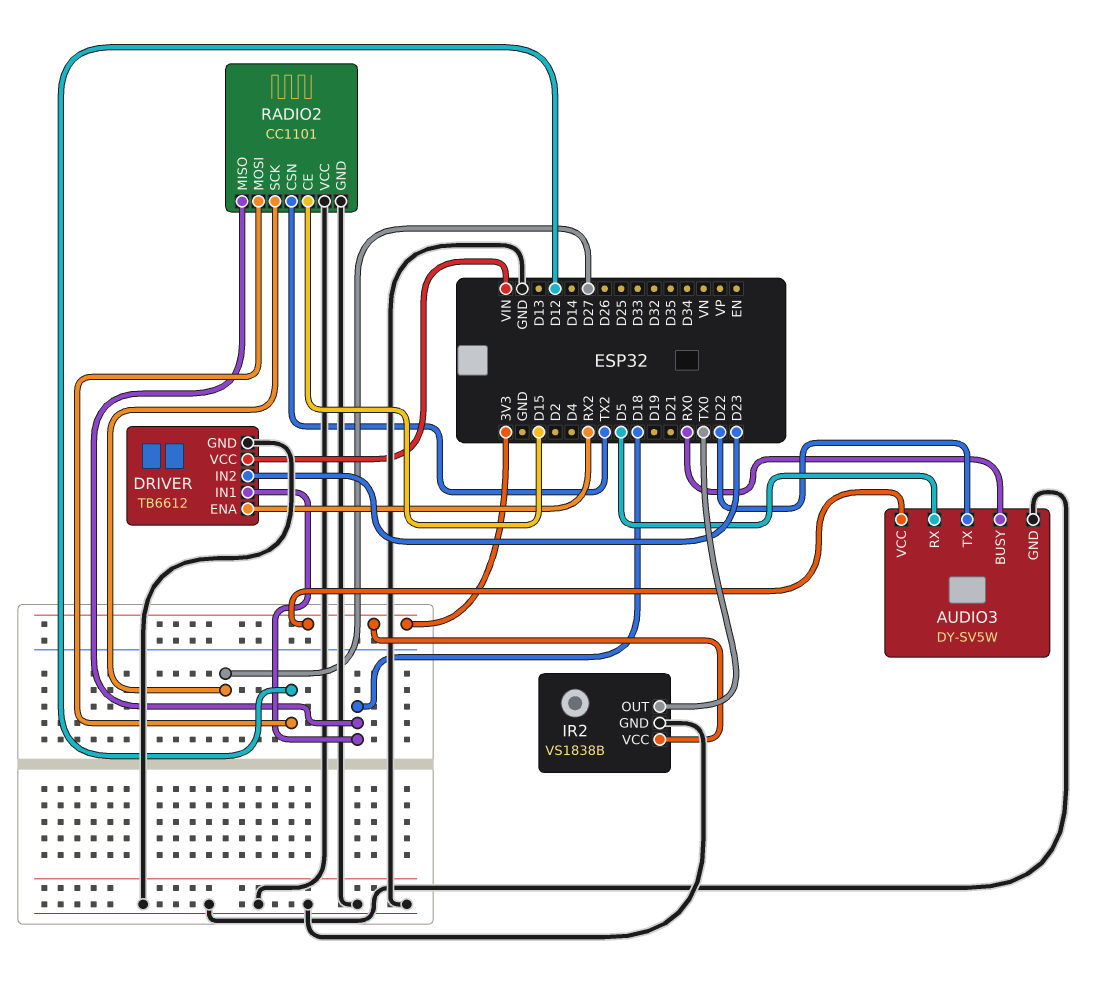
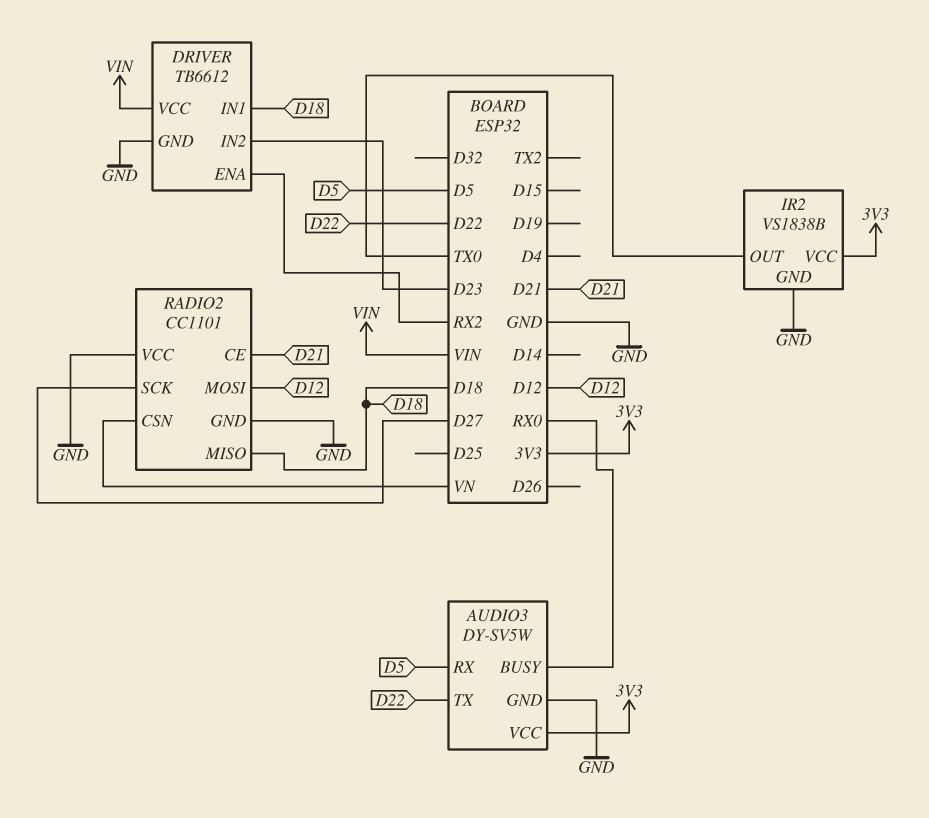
RADIO2 pin CE: D15 -> D21
RADIO2 pin CSN: TX2 -> VN

